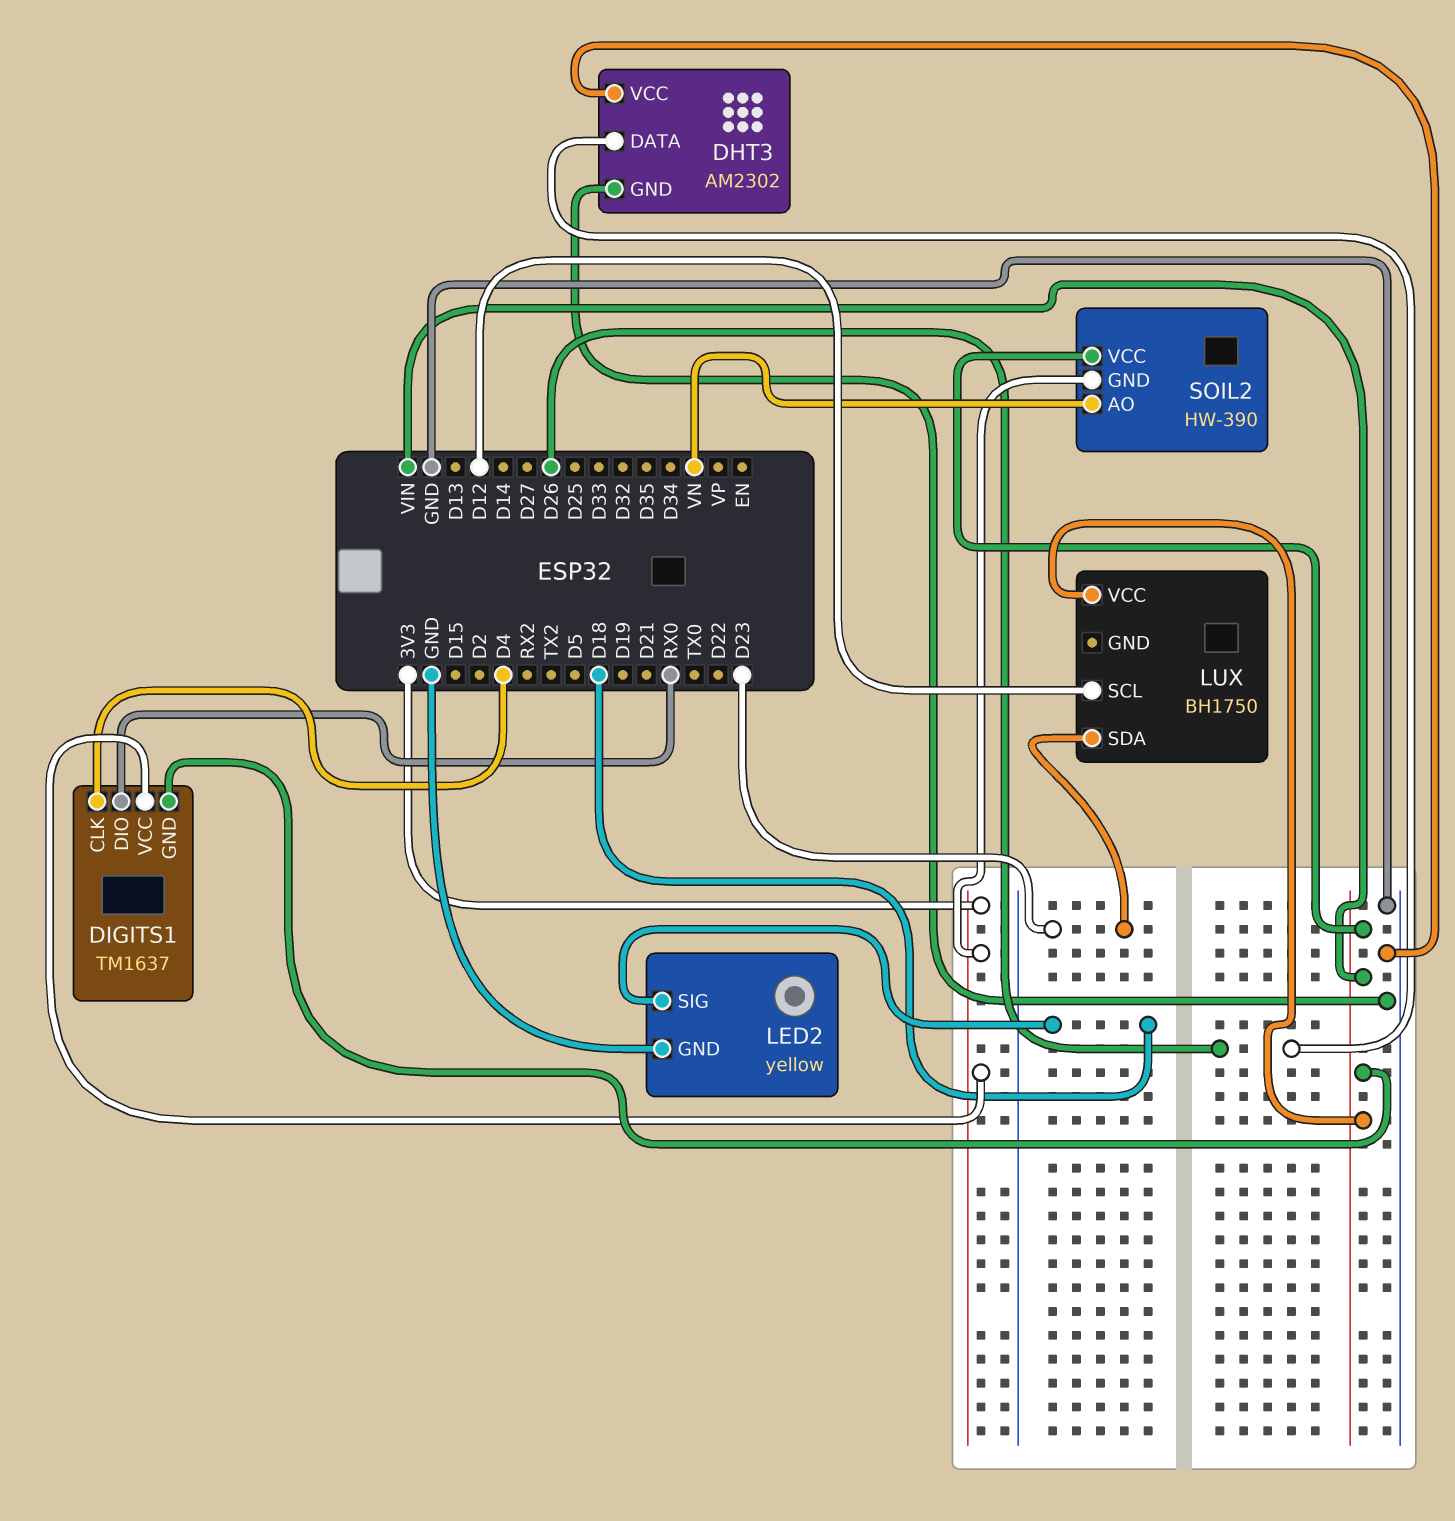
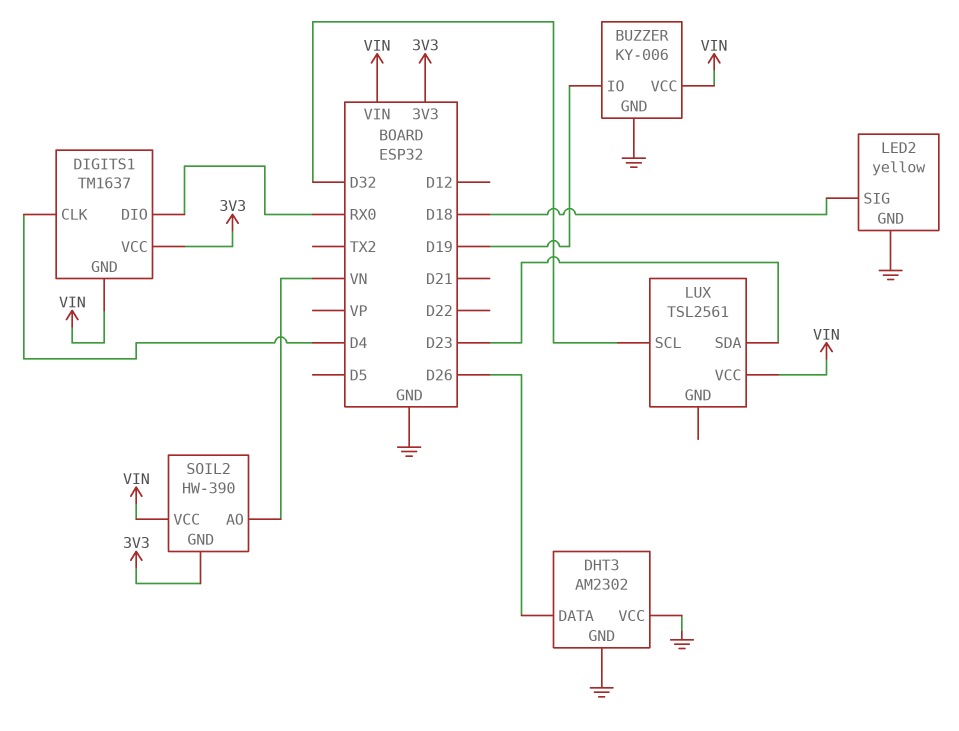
BUZZER: none -> KY-006
BUZZER pin GND: none -> GND
BUZZER pin IO: none -> D19
BUZZER pin VCC: none -> VIN
LUX: BH1750 -> TSL2561
LUX pin SCL: D12 -> D32

